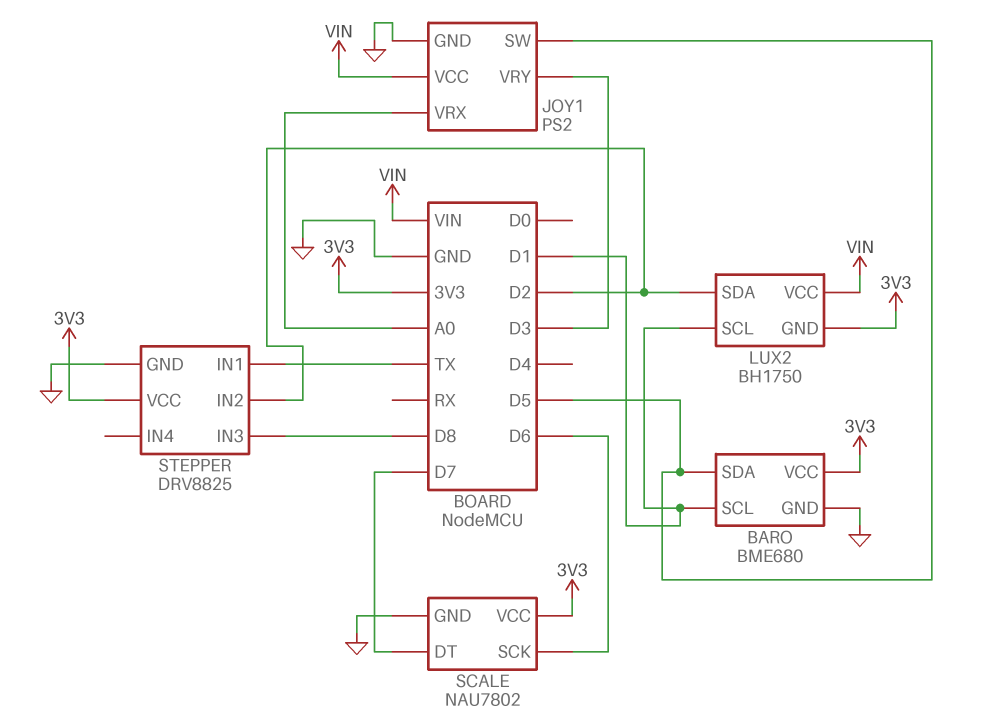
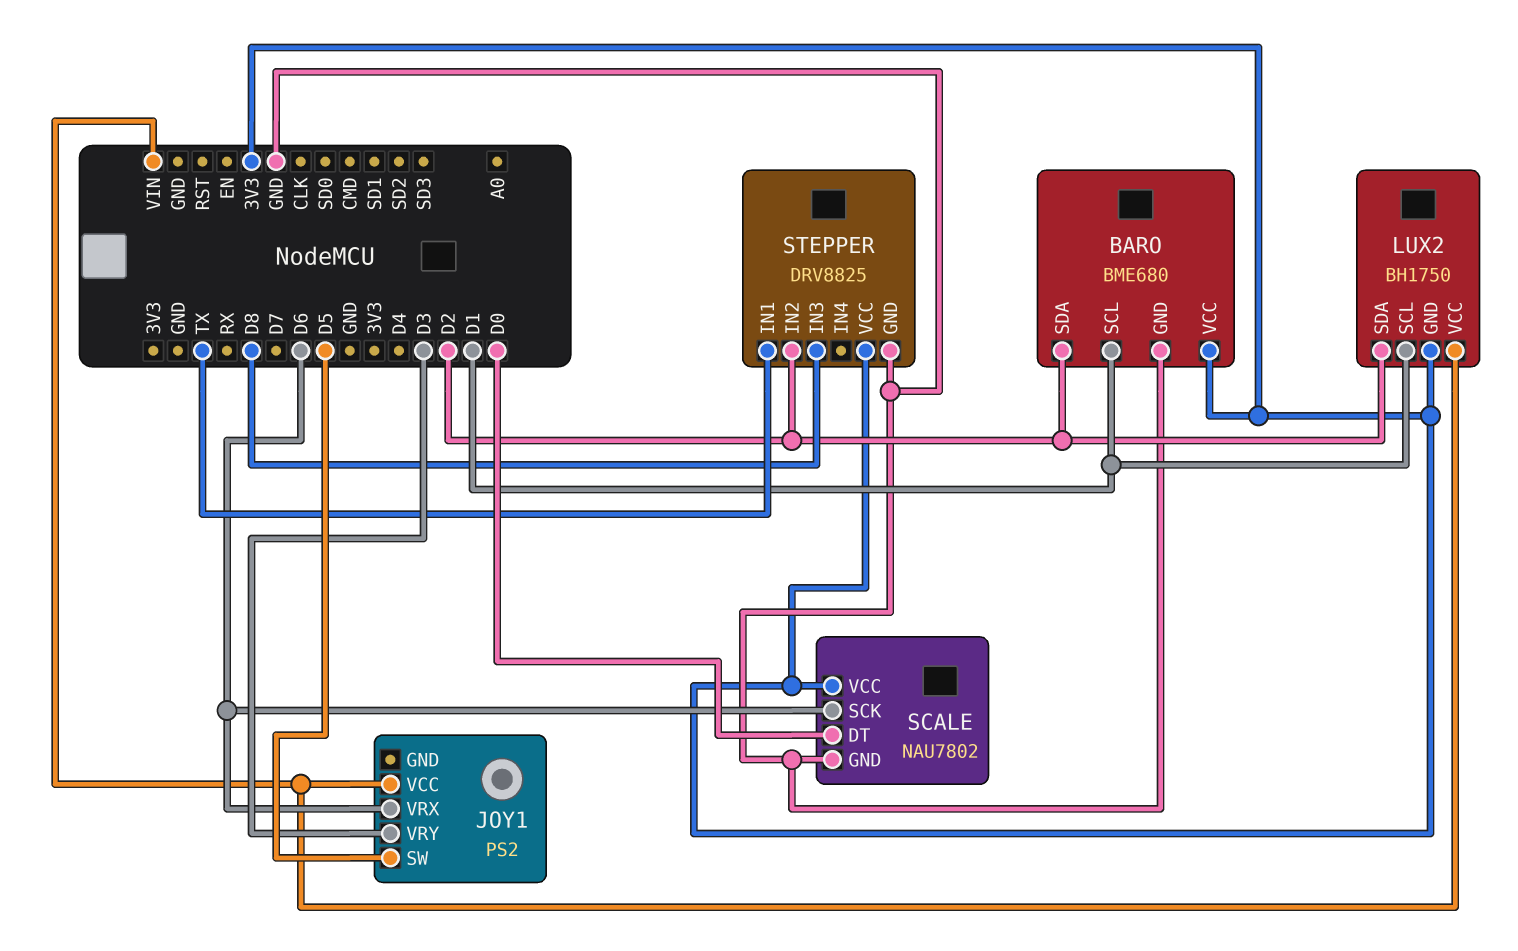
BARO pin SDA: D5 -> D2
JOY1 pin GND: GND -> none
JOY1 pin VRX: A0 -> D6
SCALE pin DT: D7 -> D0

